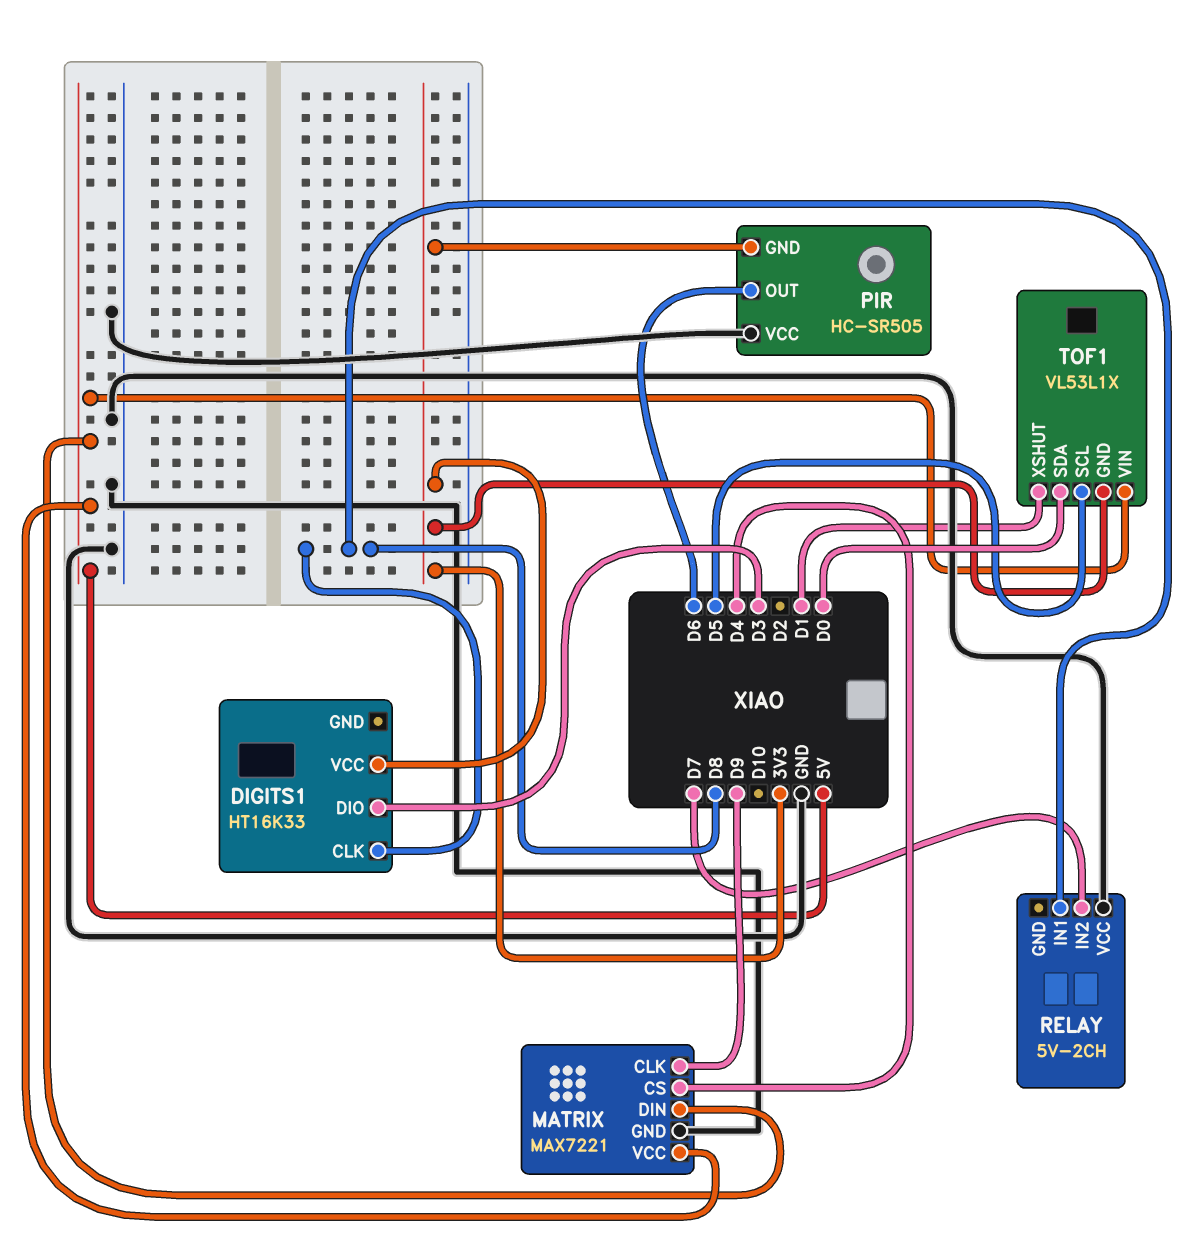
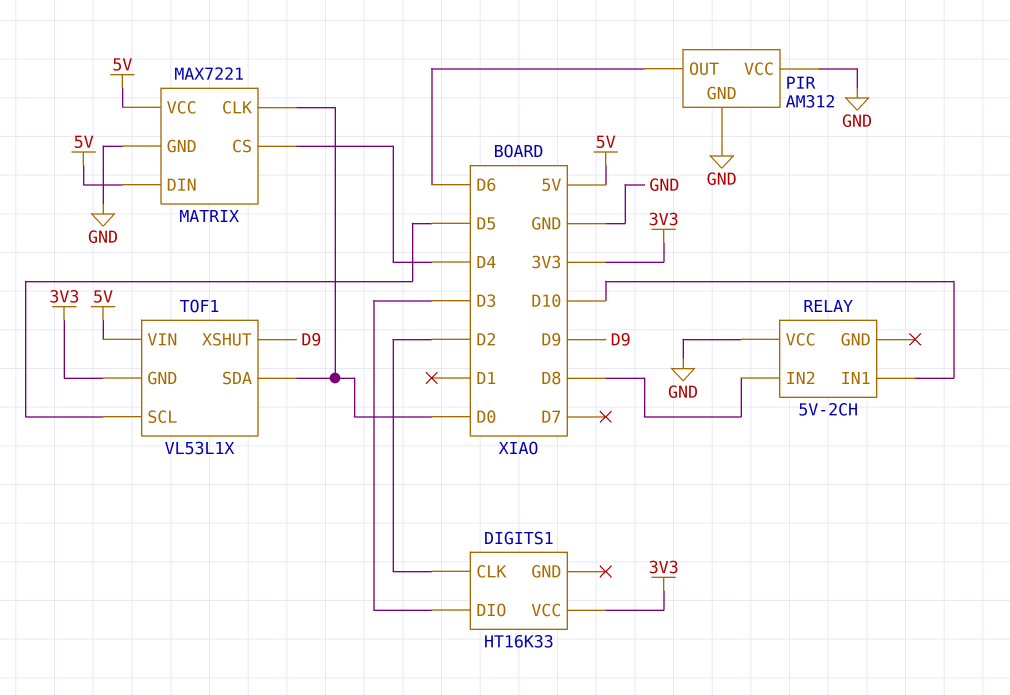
DIGITS1 pin CLK: D8 -> D2
MATRIX pin CLK: D9 -> D0
PIR: HC-SR505 -> AM312
PIR pin GND: 3V3 -> GND
RELAY pin IN1: D8 -> D10
RELAY pin IN2: D7 -> D8
TOF1 pin XSHUT: D1 -> D9

